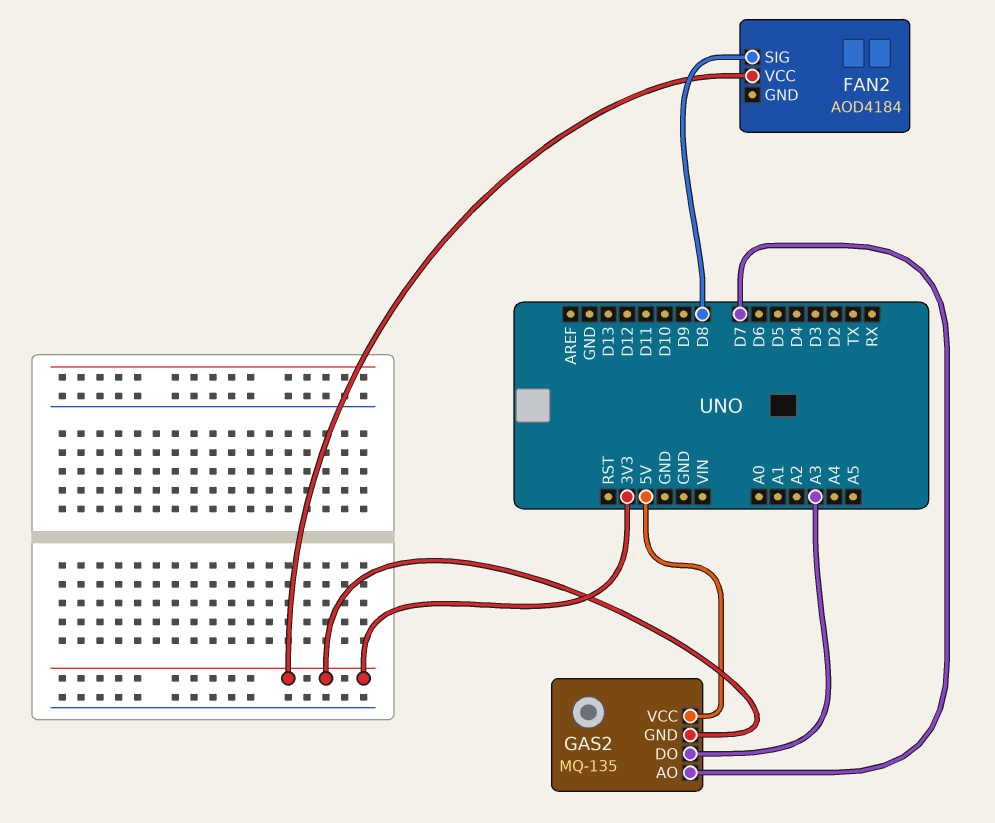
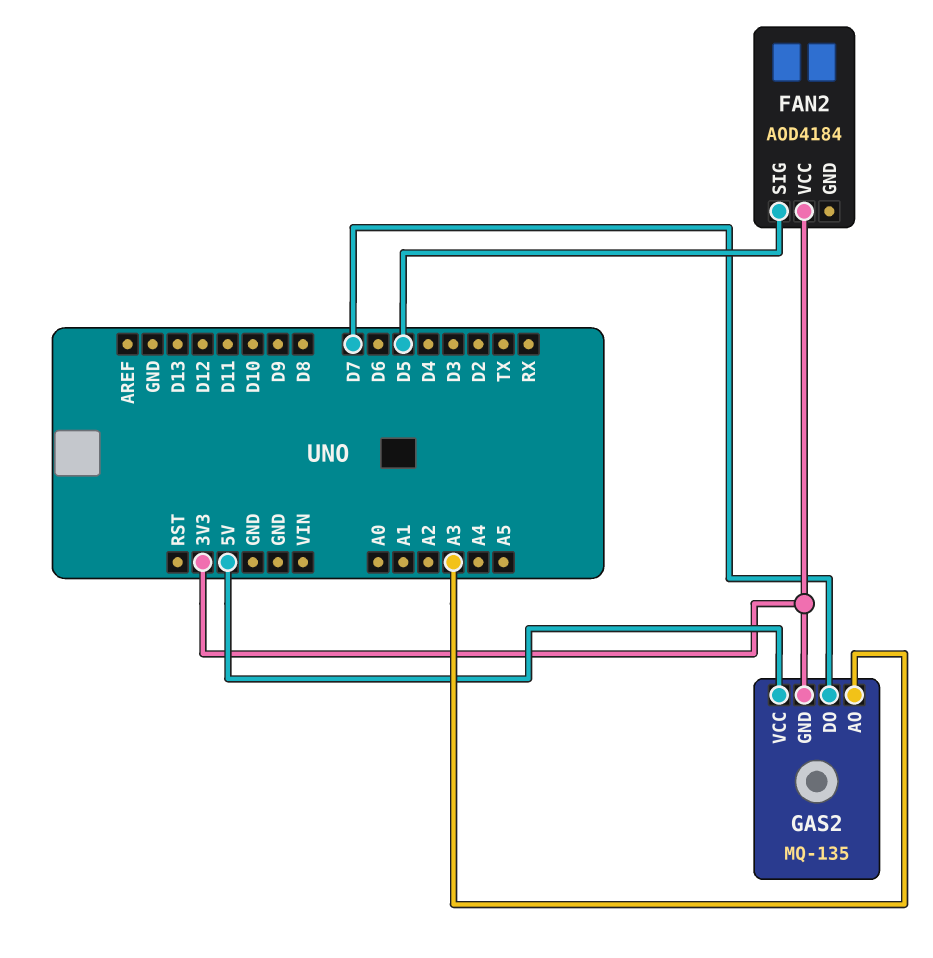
FAN2 pin SIG: D8 -> D5
GAS2 pin AO: D7 -> A3
GAS2 pin DO: A3 -> D7

